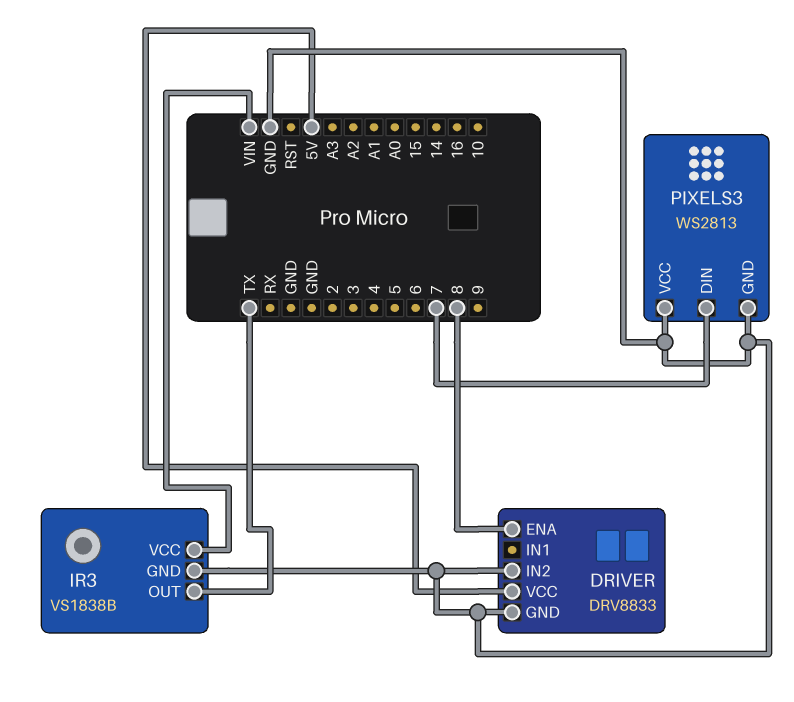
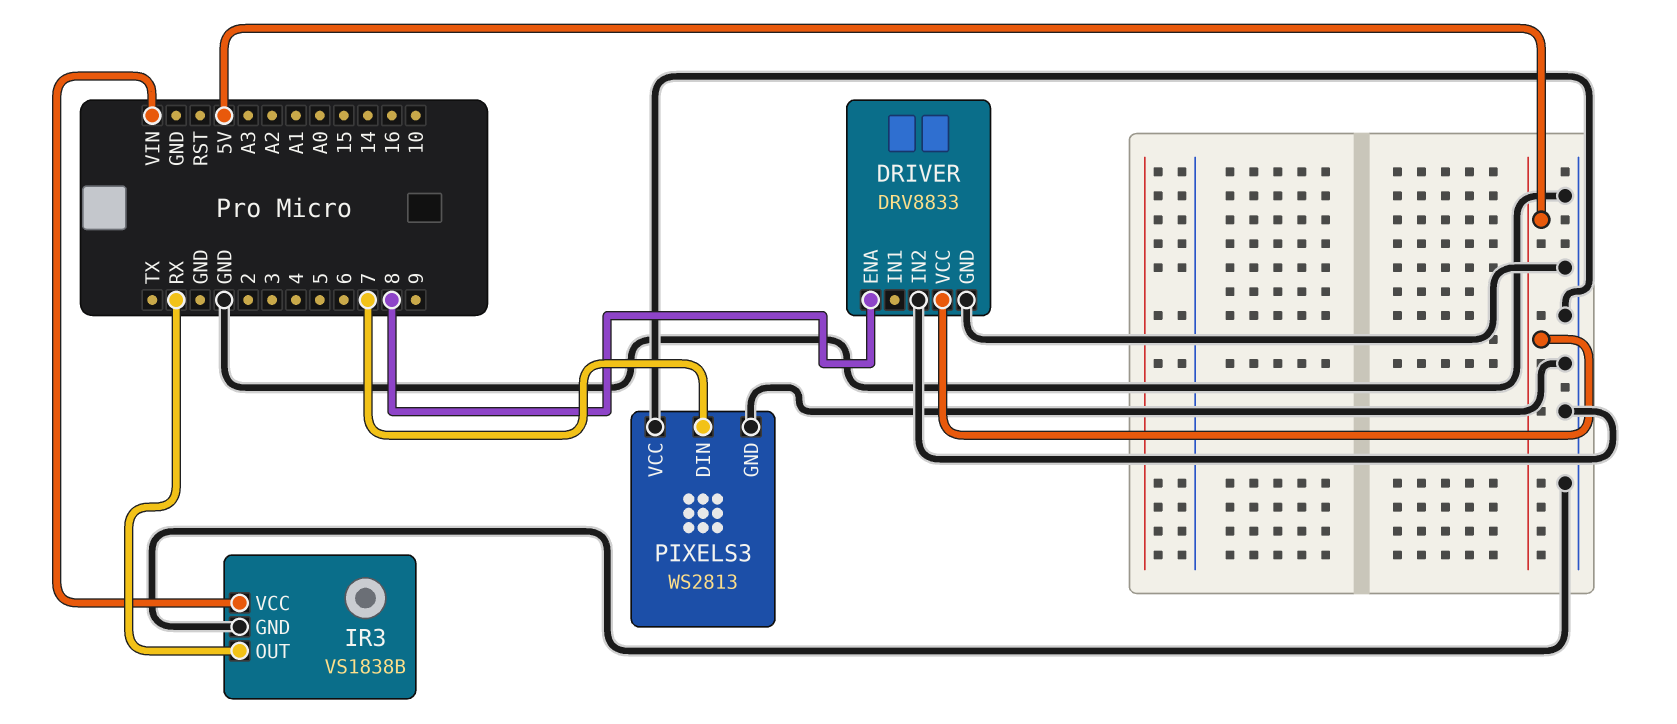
IR3 pin OUT: TX -> RX

